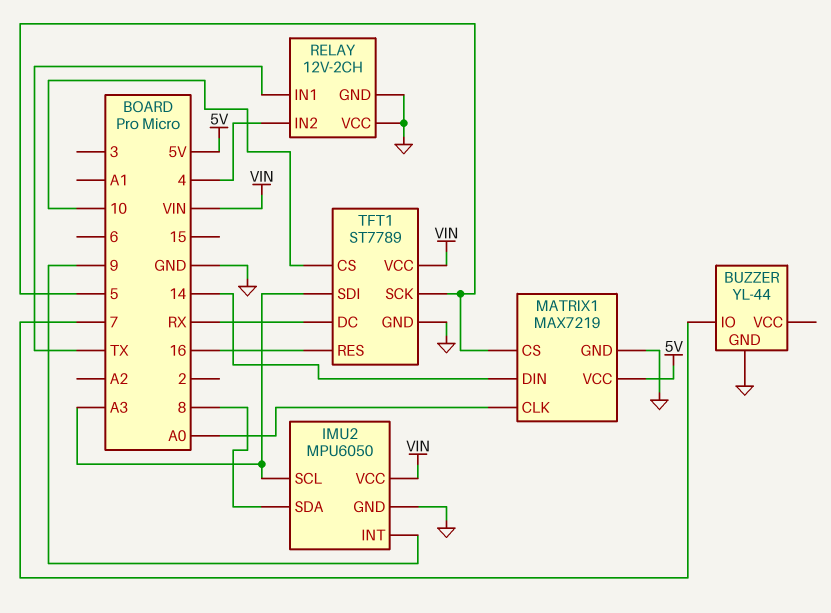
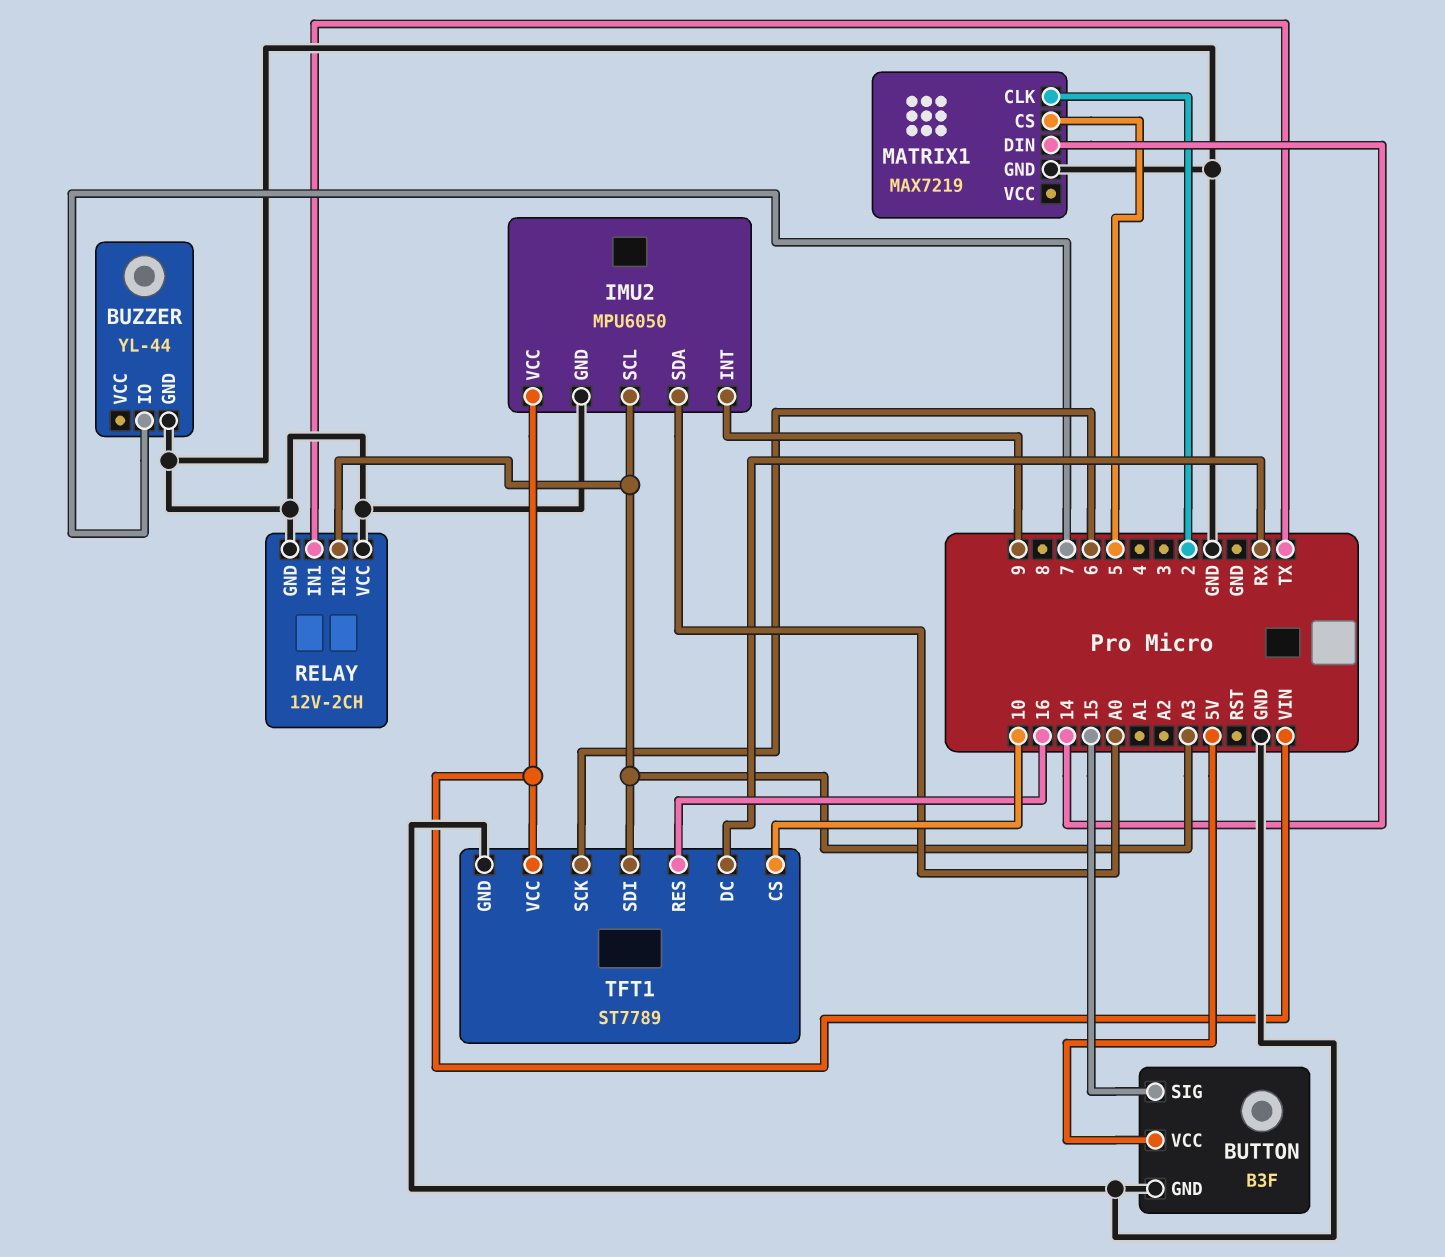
BUTTON: none -> B3F
BUTTON pin GND: none -> GND
BUTTON pin SIG: none -> 15
BUTTON pin VCC: none -> 5V
IMU2 pin SDA: 8 -> A0
MATRIX1 pin CLK: A0 -> 2
MATRIX1 pin VCC: 5V -> none
RELAY pin IN2: 4 -> A3
TFT1 pin SCK: 5 -> 6

